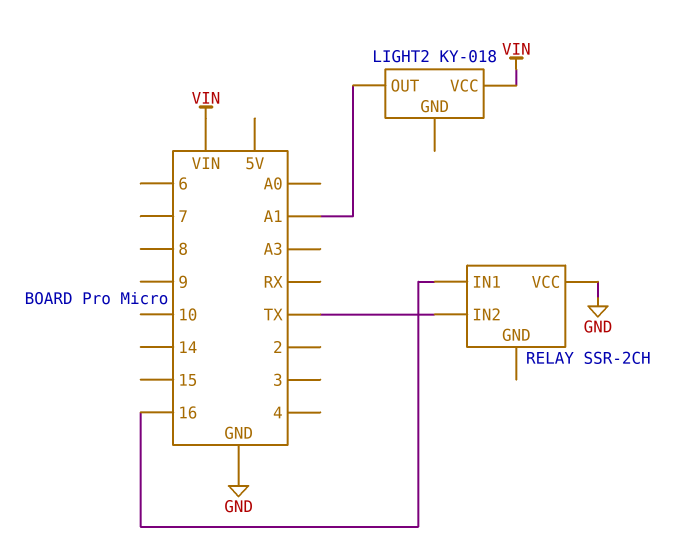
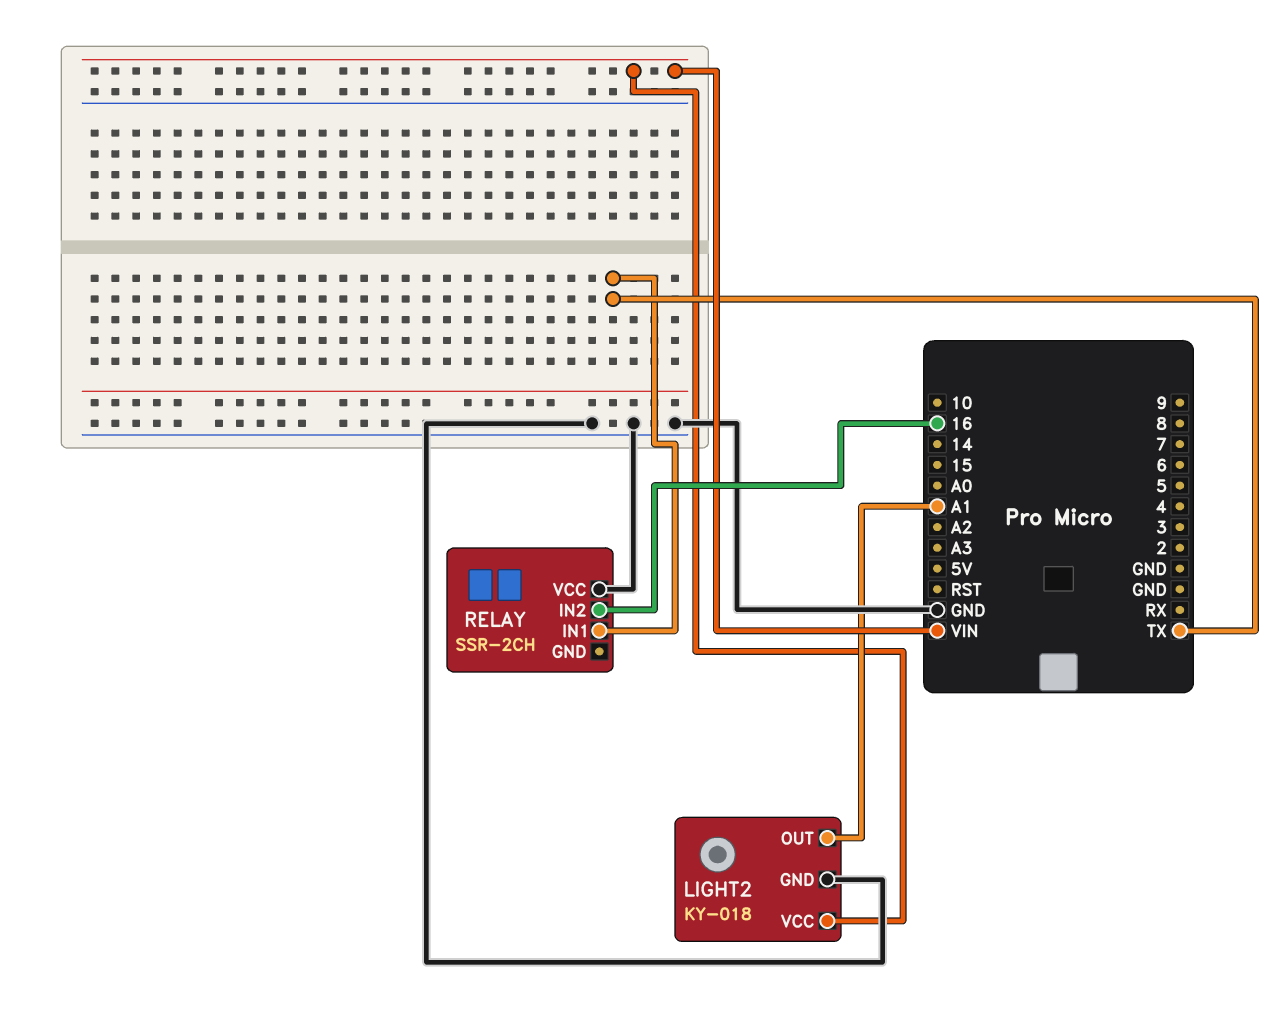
LIGHT2 pin GND: none -> GND
RELAY pin IN1: 16 -> TX
RELAY pin IN2: TX -> 16

